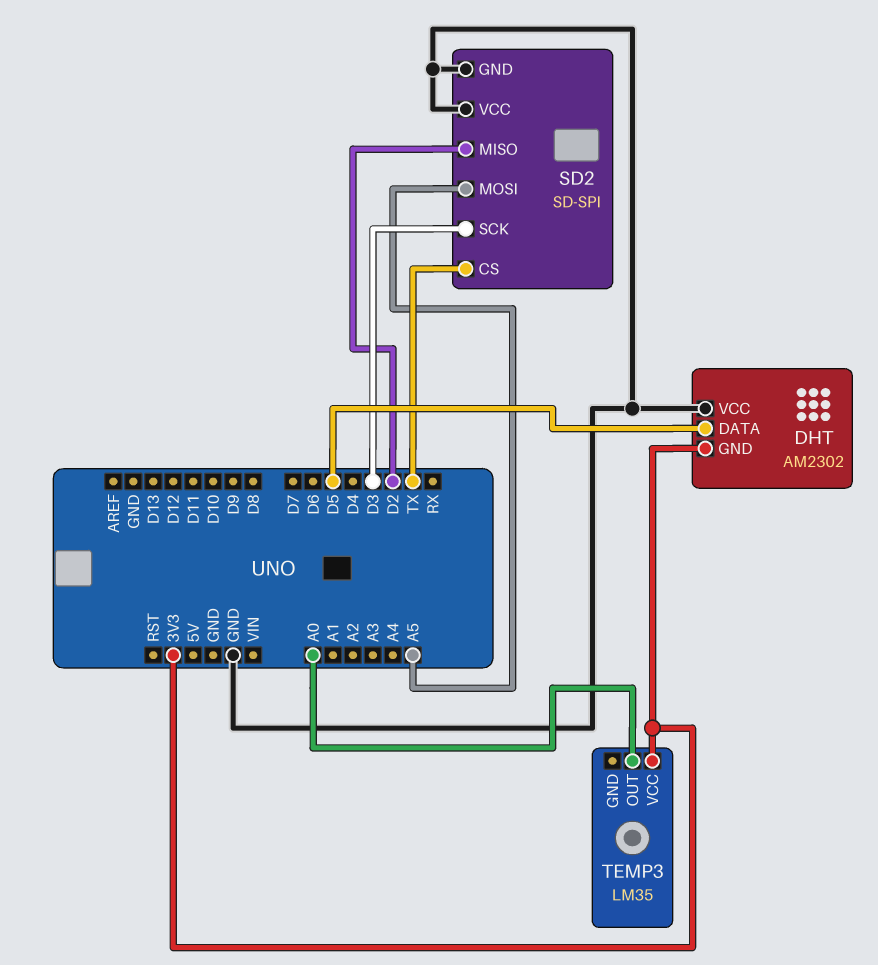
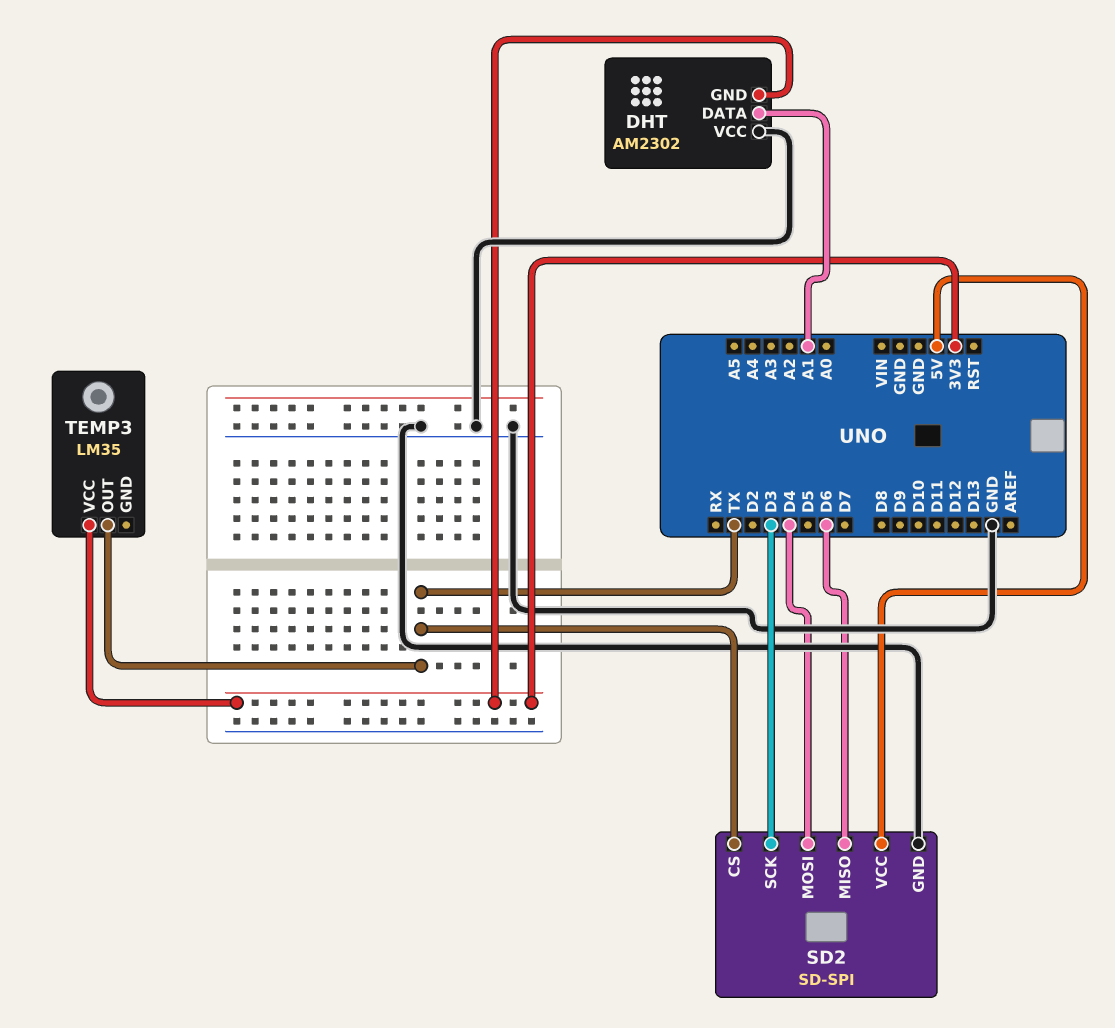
DHT pin DATA: D5 -> A1
SD2 pin MISO: D2 -> D6
SD2 pin MOSI: A5 -> D4
SD2 pin VCC: GND -> 5V
TEMP3 pin OUT: A0 -> TX

